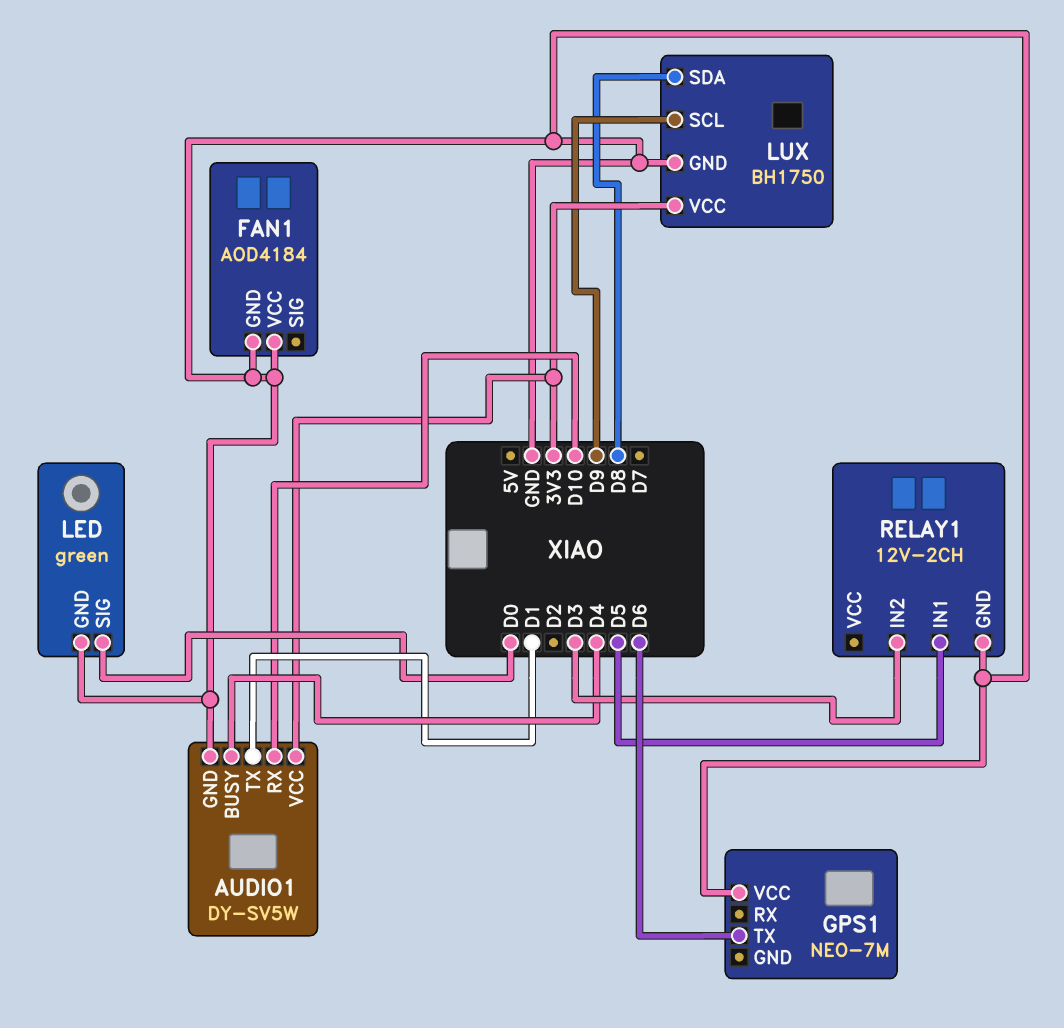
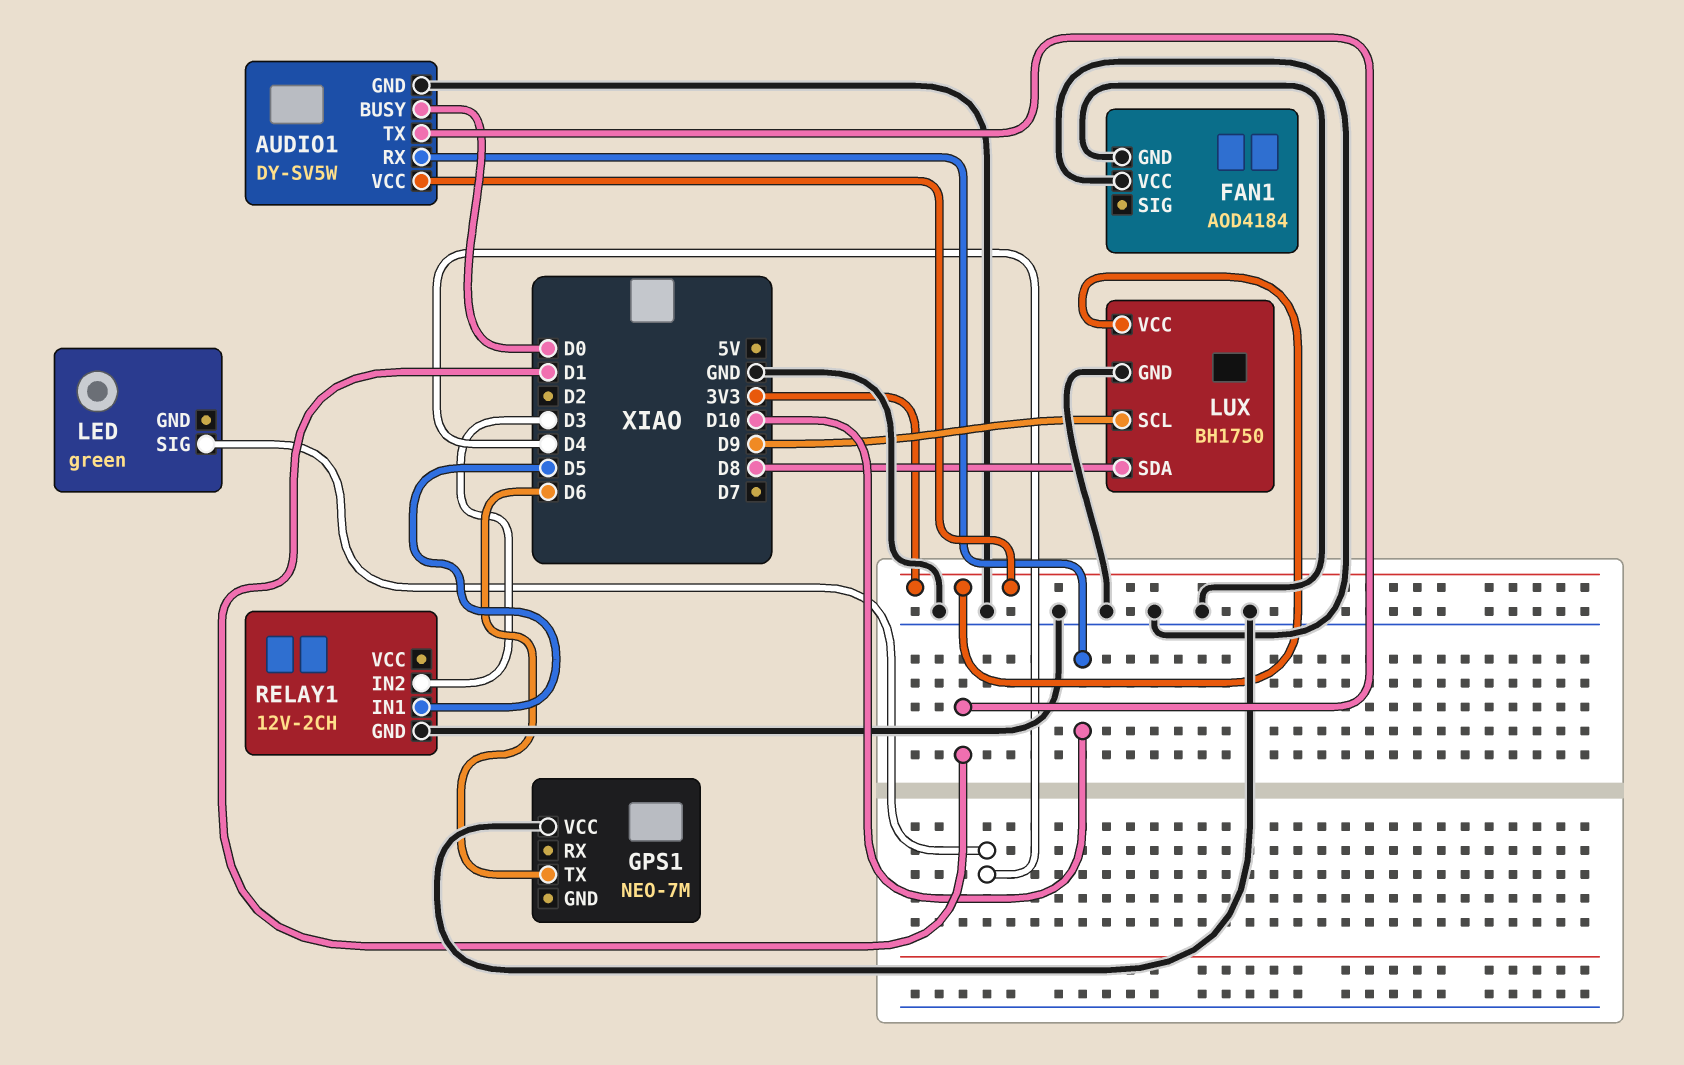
AUDIO1 pin BUSY: D4 -> D0
LED pin GND: GND -> none
LED pin SIG: D0 -> D4

